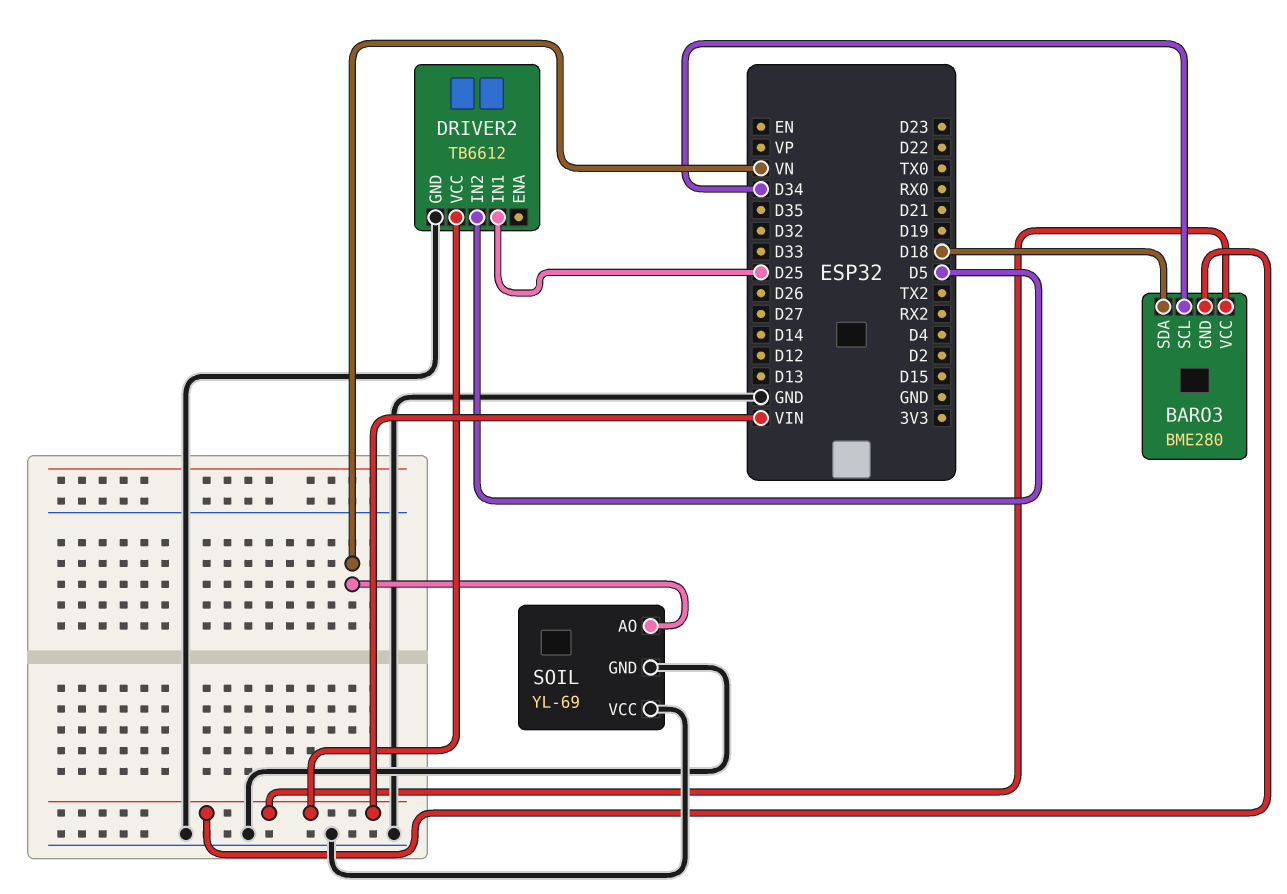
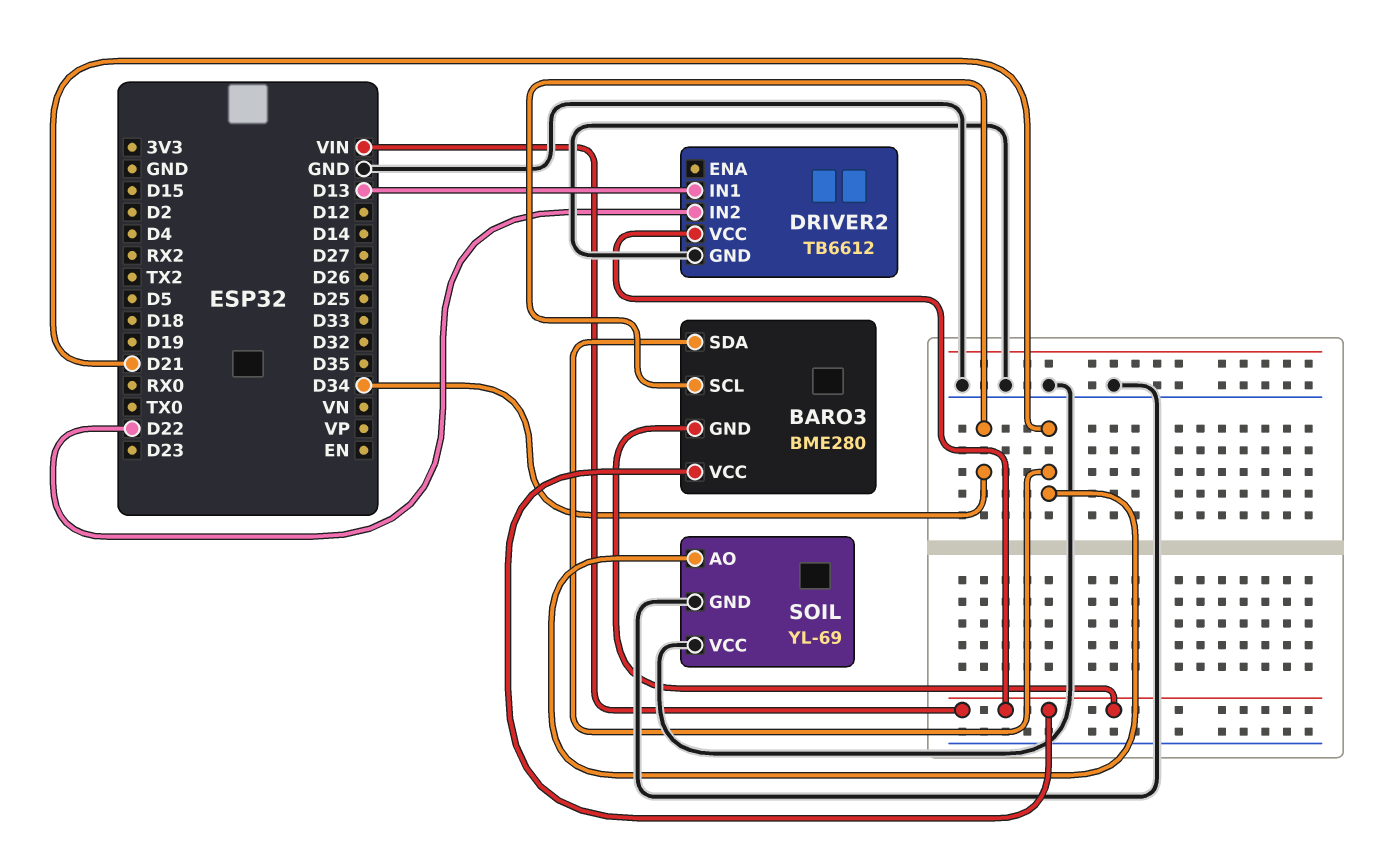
BARO3 pin SDA: D18 -> D21
DRIVER2 pin IN1: D25 -> D13
DRIVER2 pin IN2: D5 -> D22
SOIL pin AO: VN -> D21

